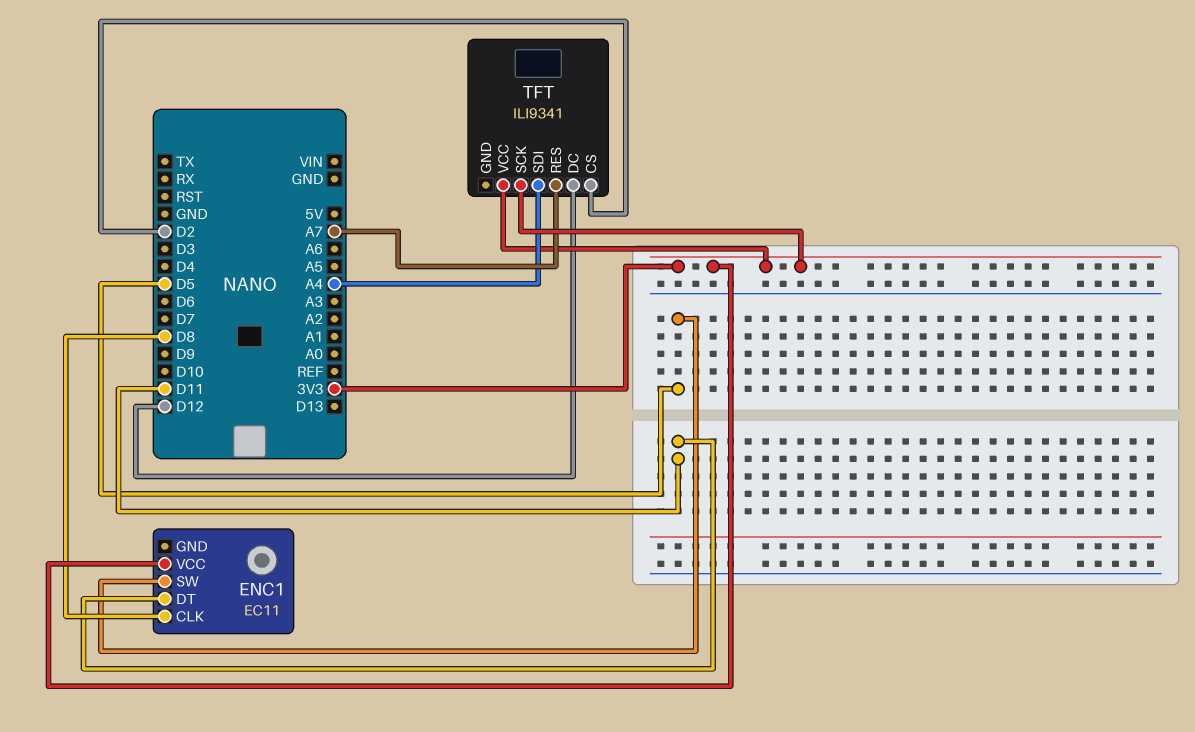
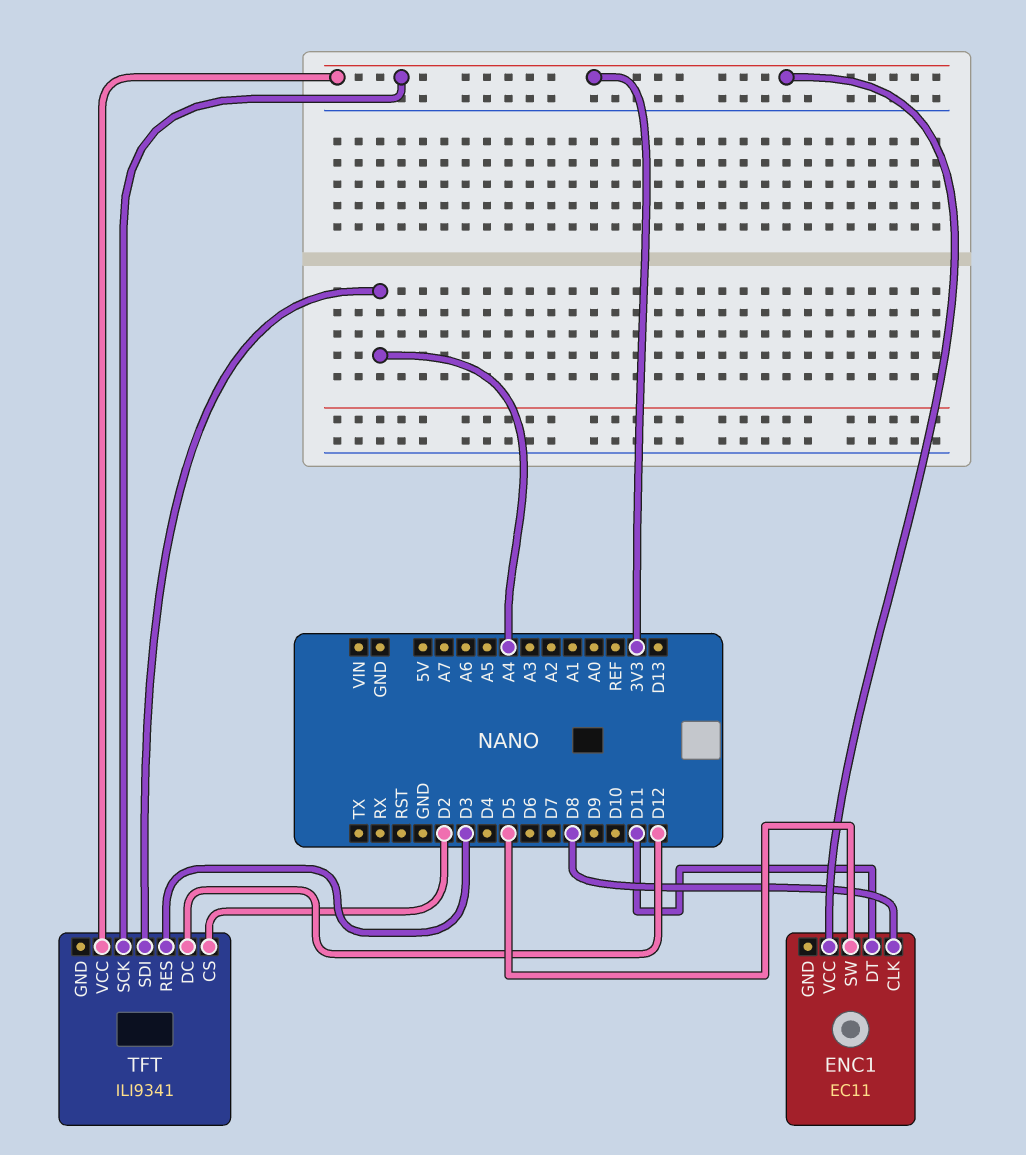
TFT pin RES: A7 -> D3

